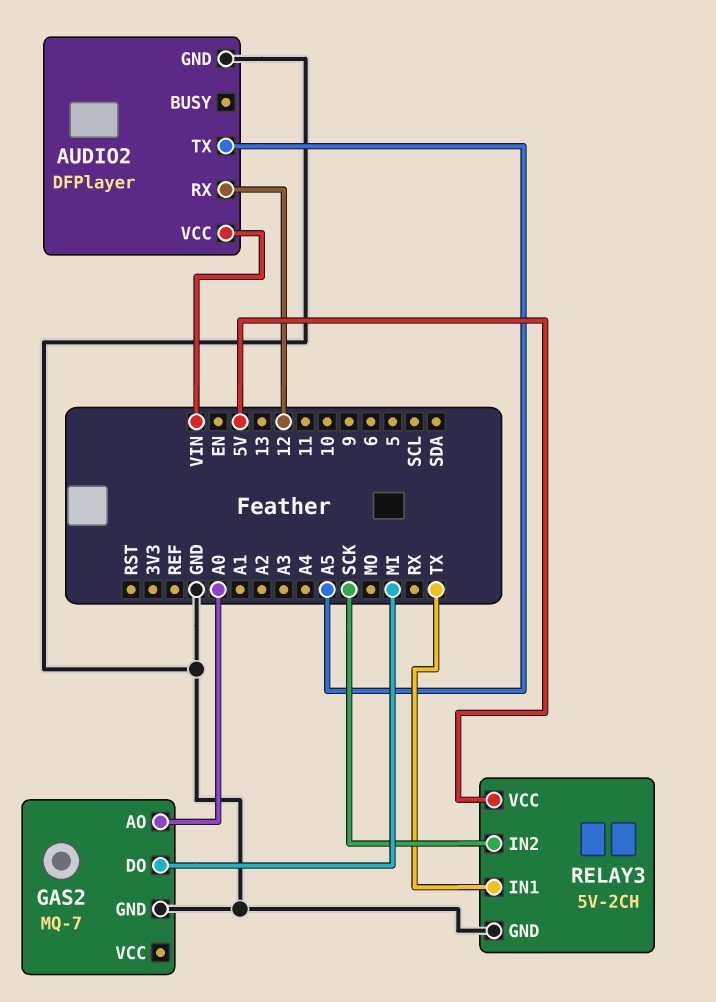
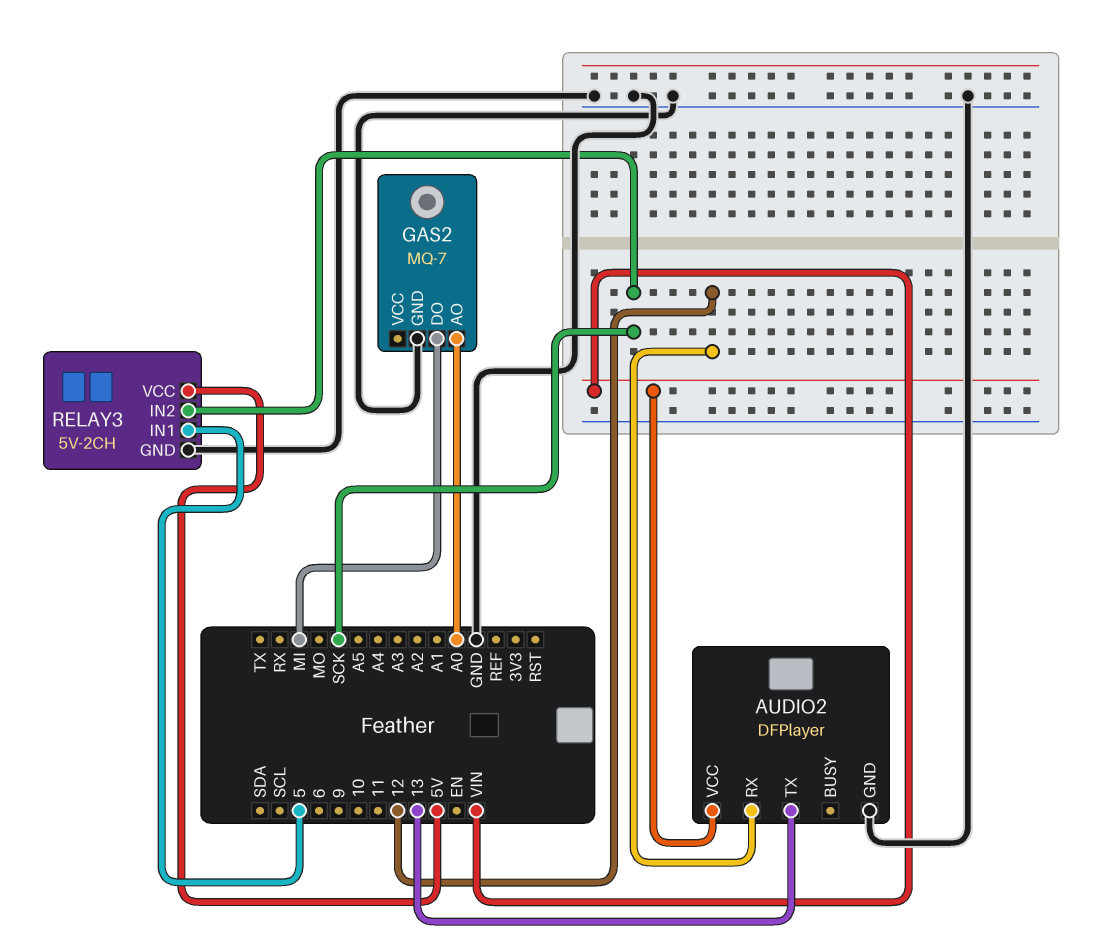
AUDIO2 pin TX: A5 -> 13
RELAY3 pin IN1: TX -> 5

